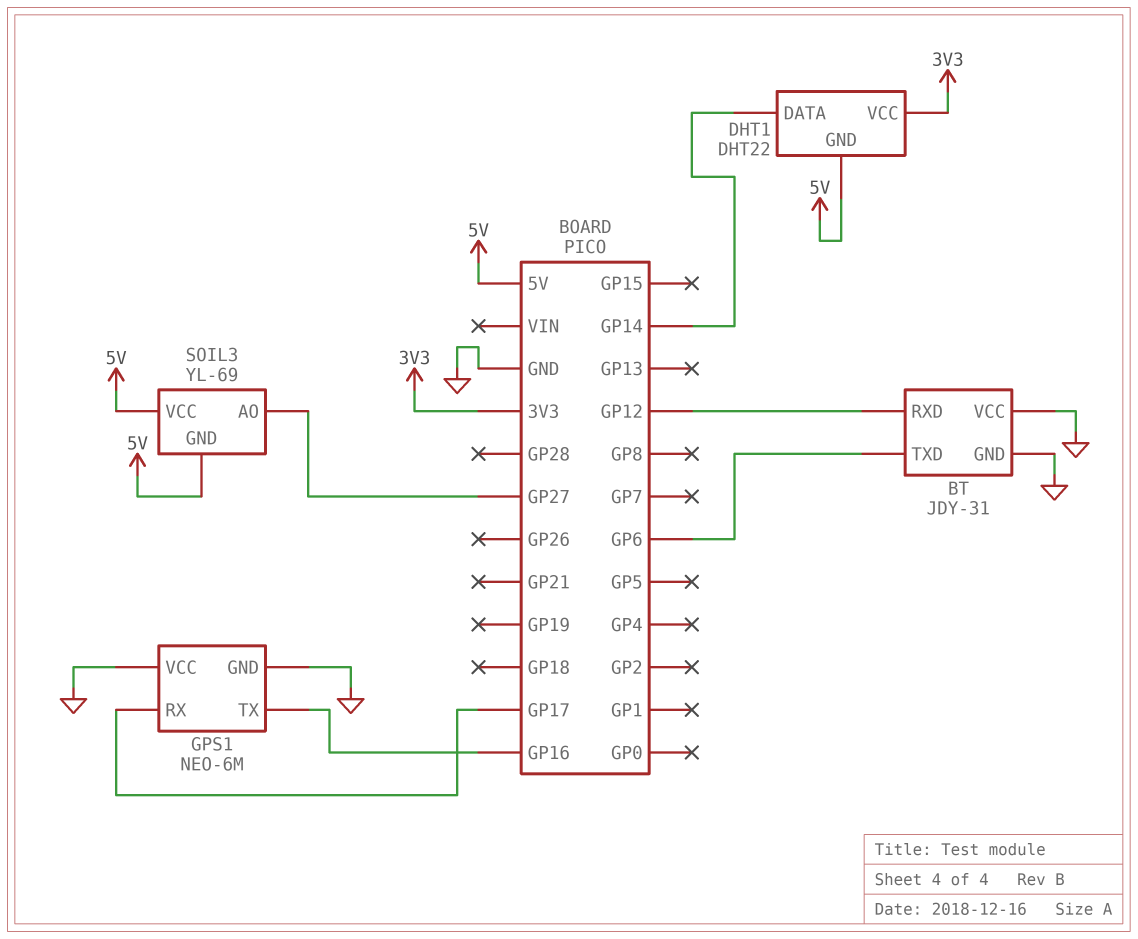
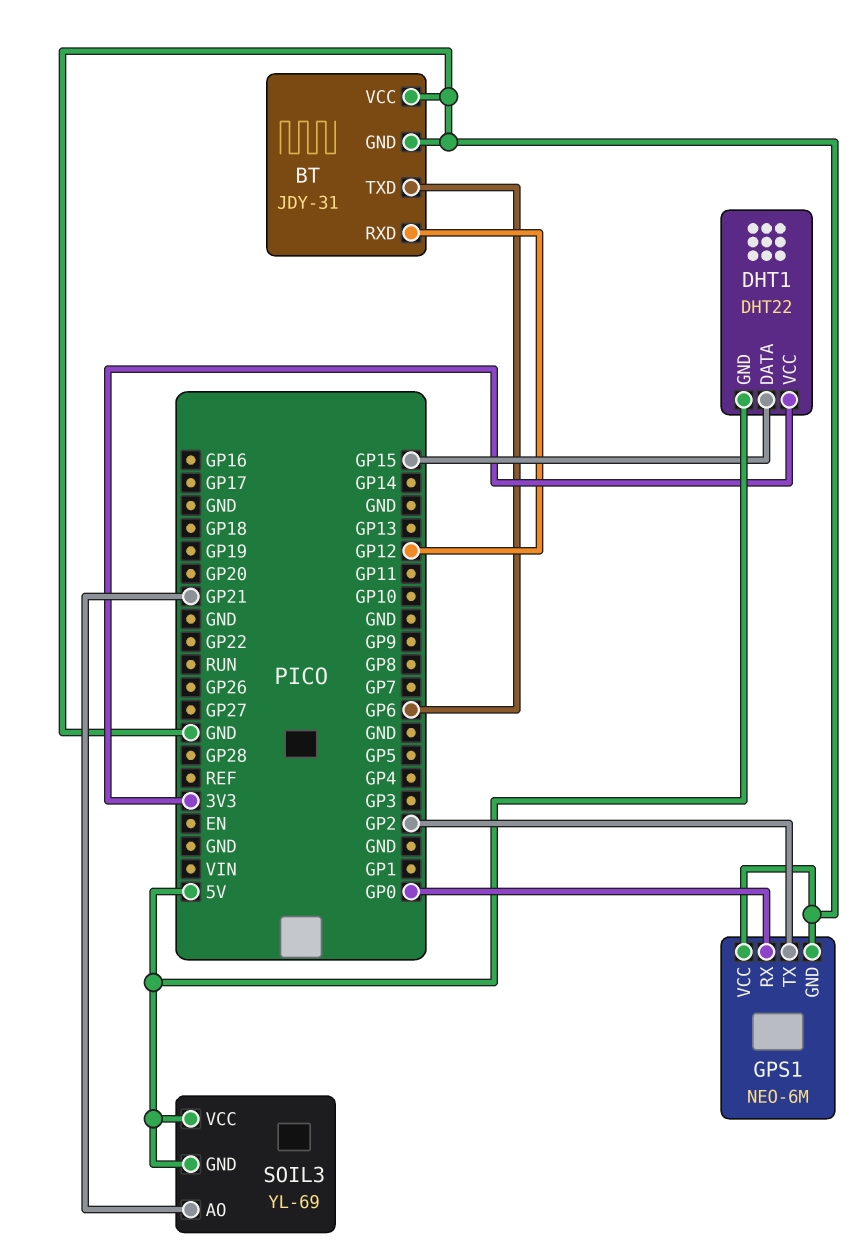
DHT1 pin DATA: GP14 -> GP15
GPS1 pin RX: GP17 -> GP0
GPS1 pin TX: GP16 -> GP2
SOIL3 pin AO: GP27 -> GP21

